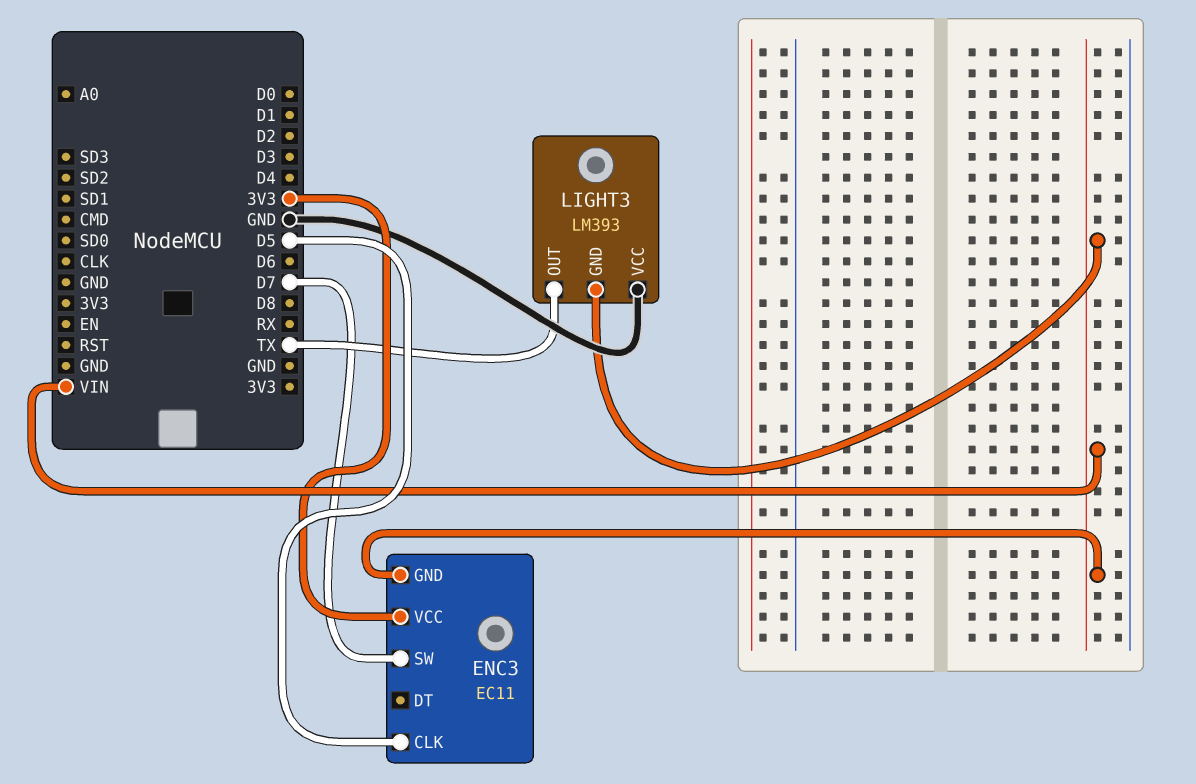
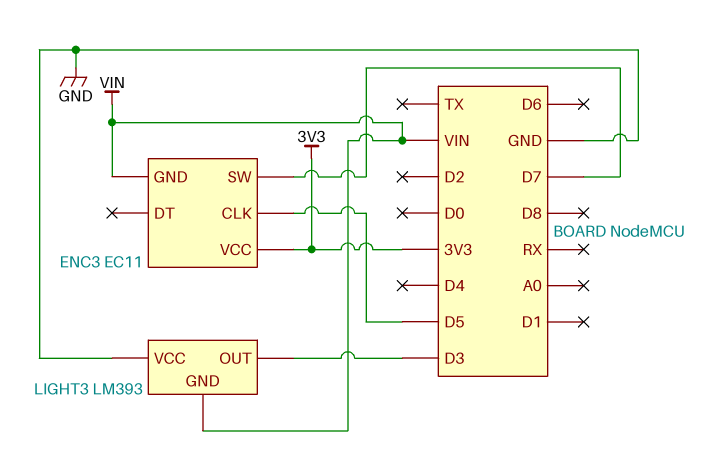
LIGHT3 pin OUT: TX -> D3

